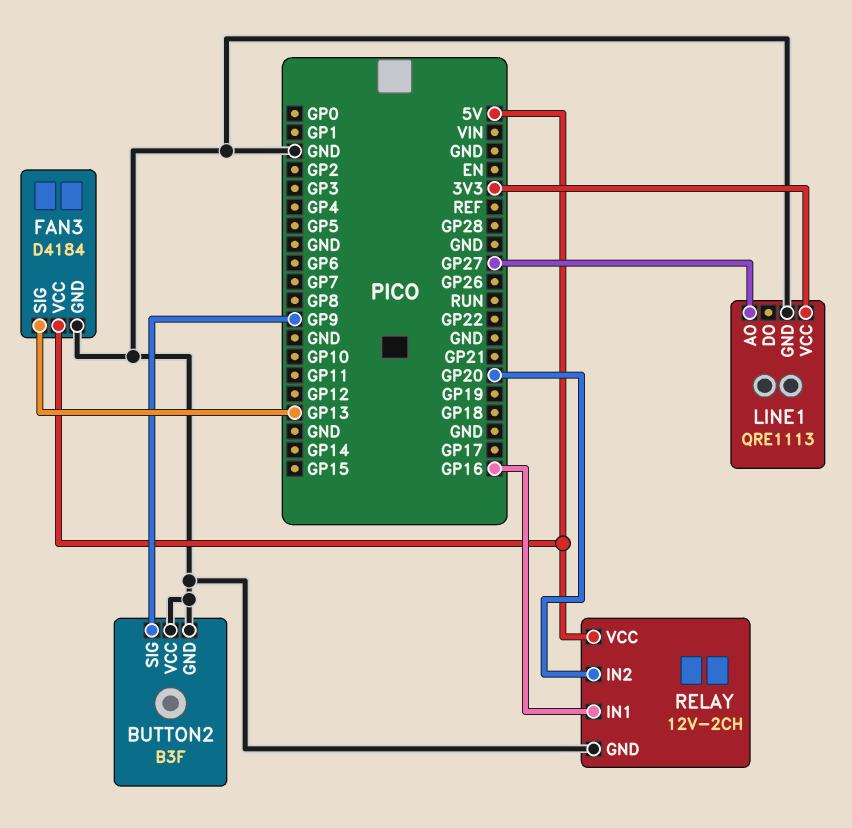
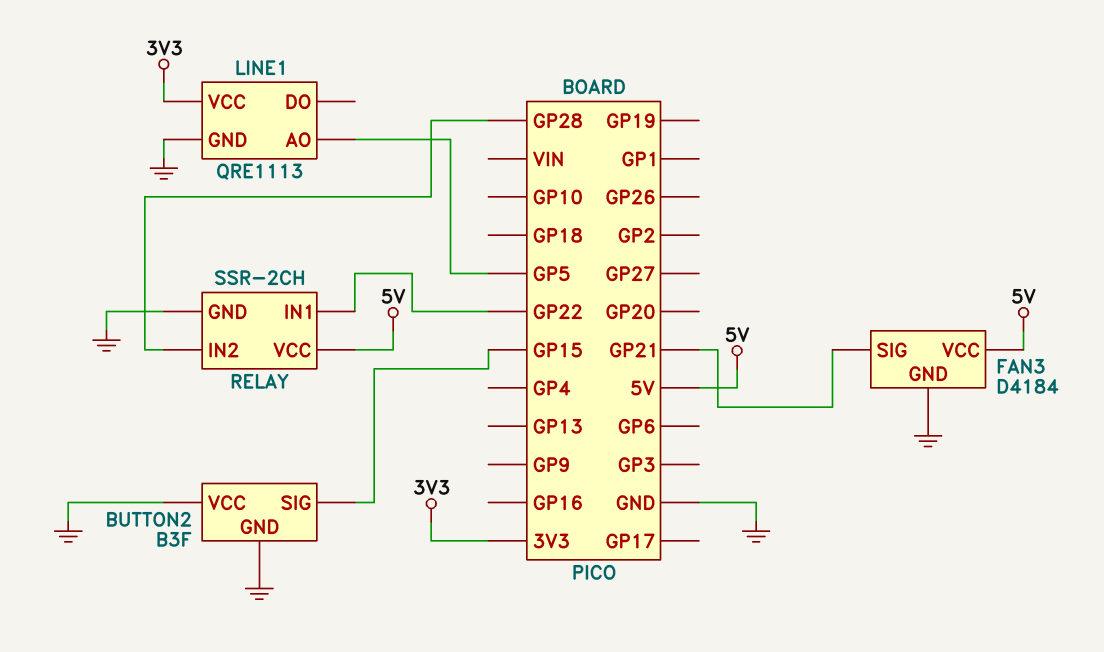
BUTTON2 pin SIG: GP9 -> GP15
FAN3 pin SIG: GP13 -> GP21
LINE1 pin AO: GP27 -> GP5
RELAY: 12V-2CH -> SSR-2CH
RELAY pin IN1: GP16 -> GP22
RELAY pin IN2: GP20 -> GP28

